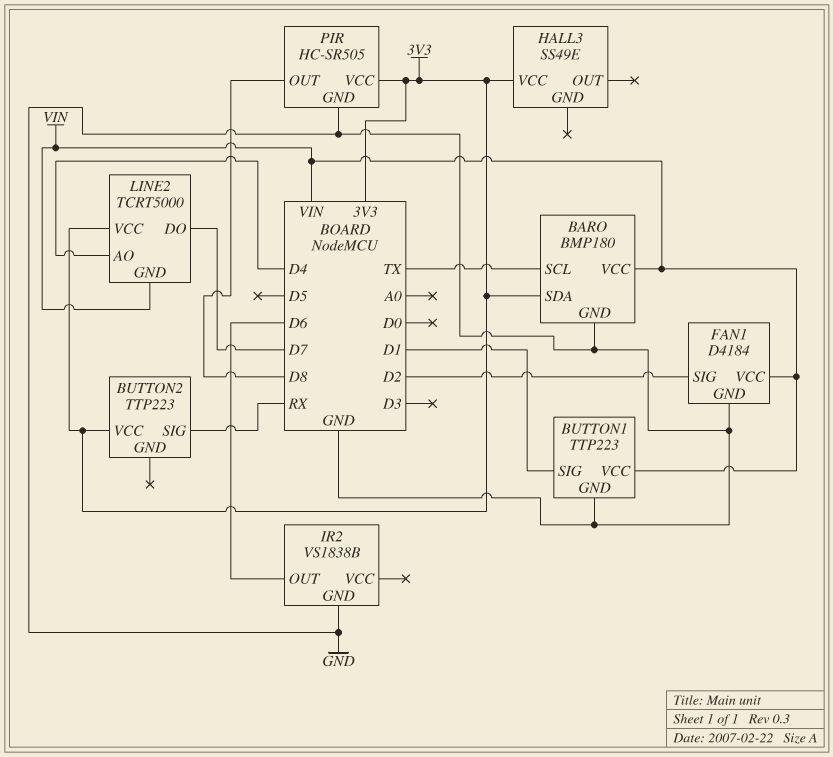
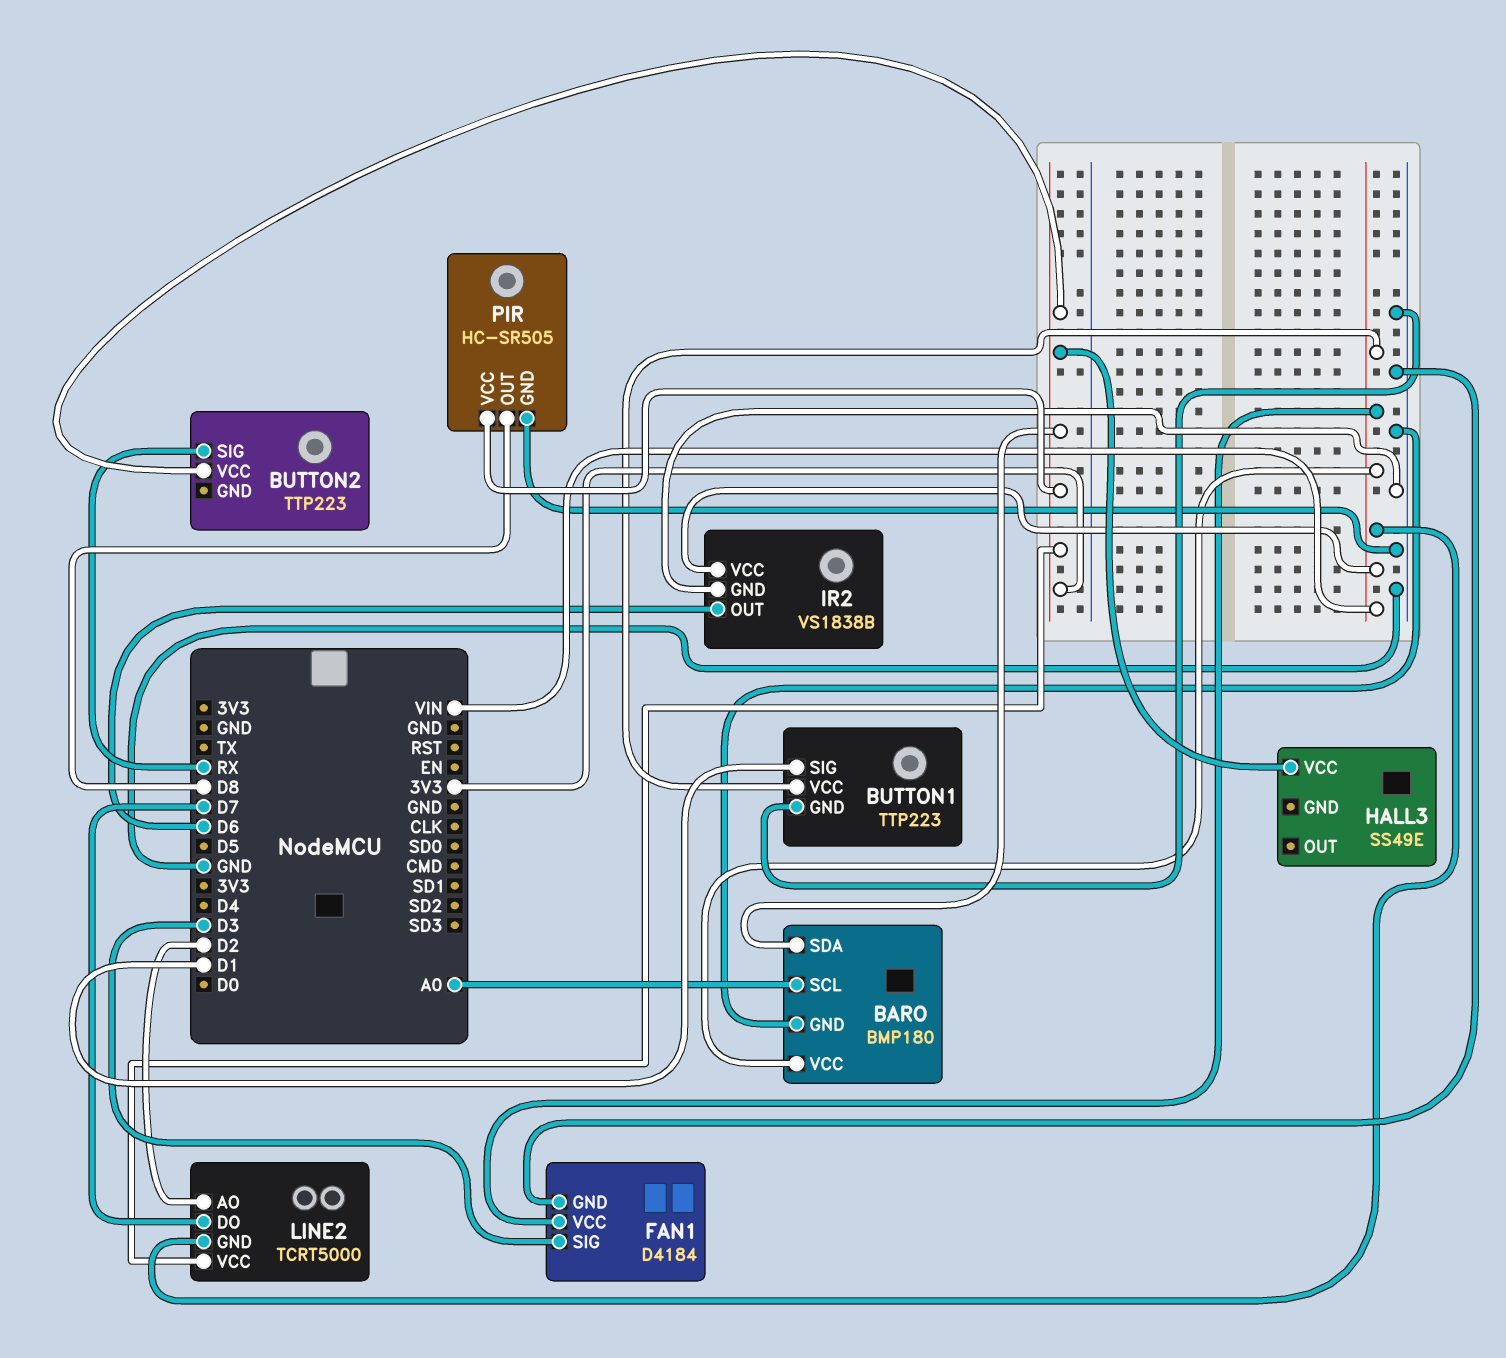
BARO pin SCL: TX -> A0
FAN1 pin SIG: D2 -> D3
IR2 pin VCC: none -> VIN
LINE2 pin AO: D4 -> D2

